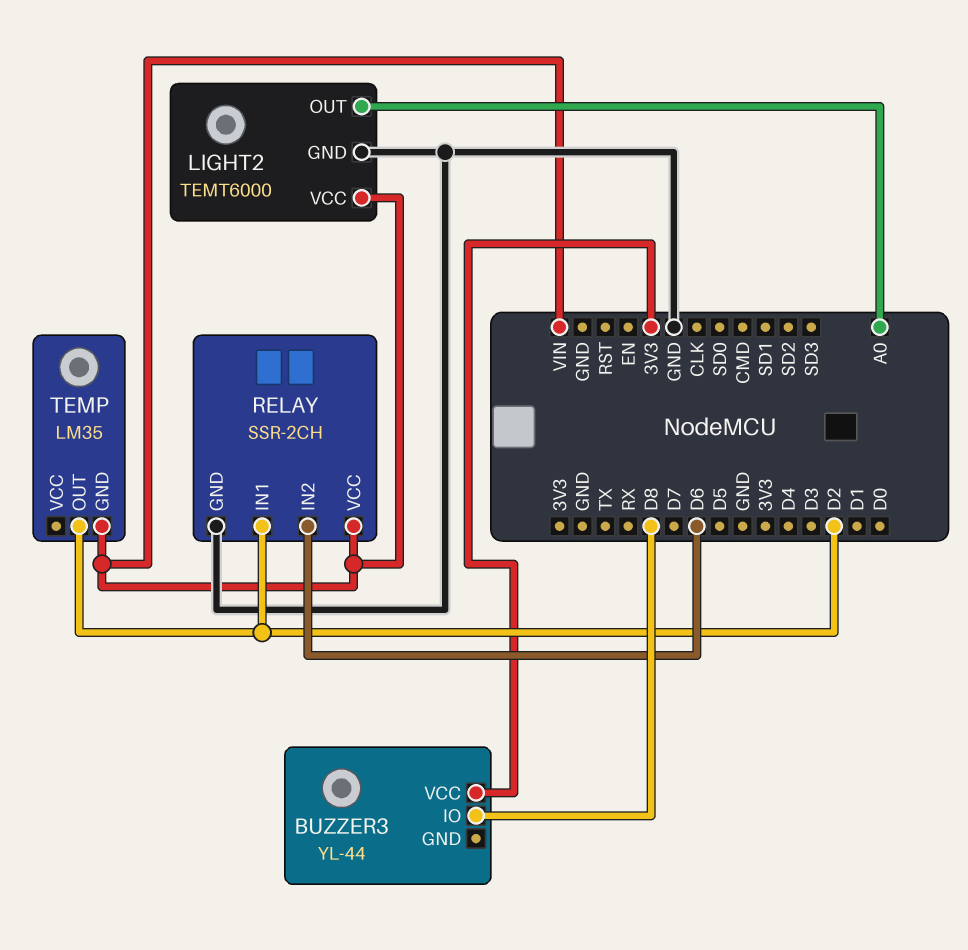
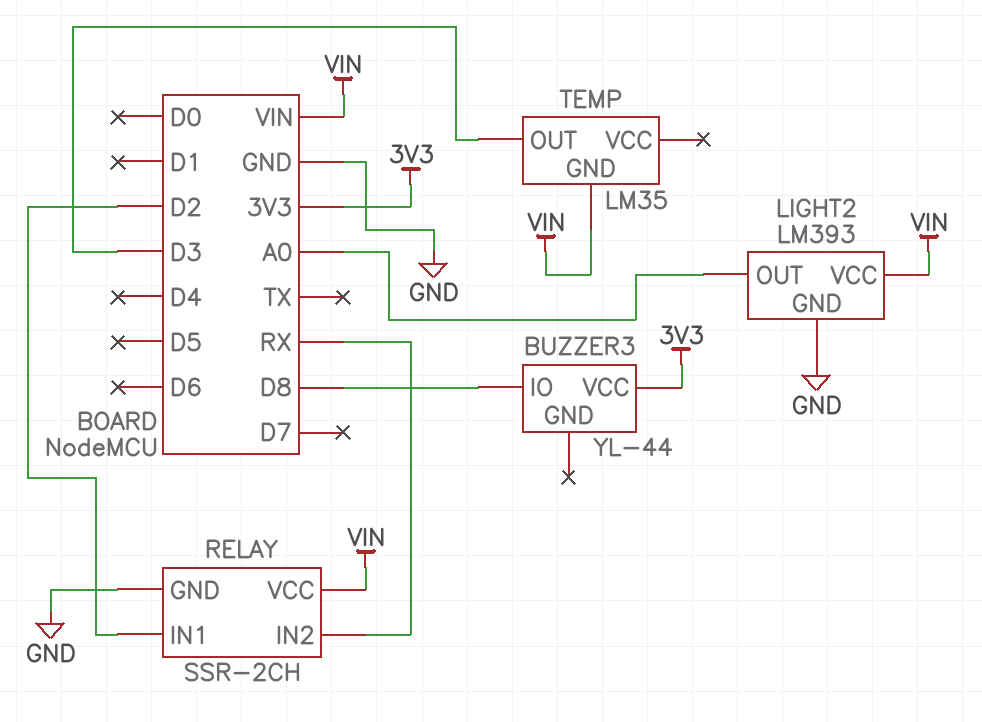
LIGHT2: TEMT6000 -> LM393
RELAY pin IN2: D6 -> RX
TEMP pin OUT: D2 -> D3

